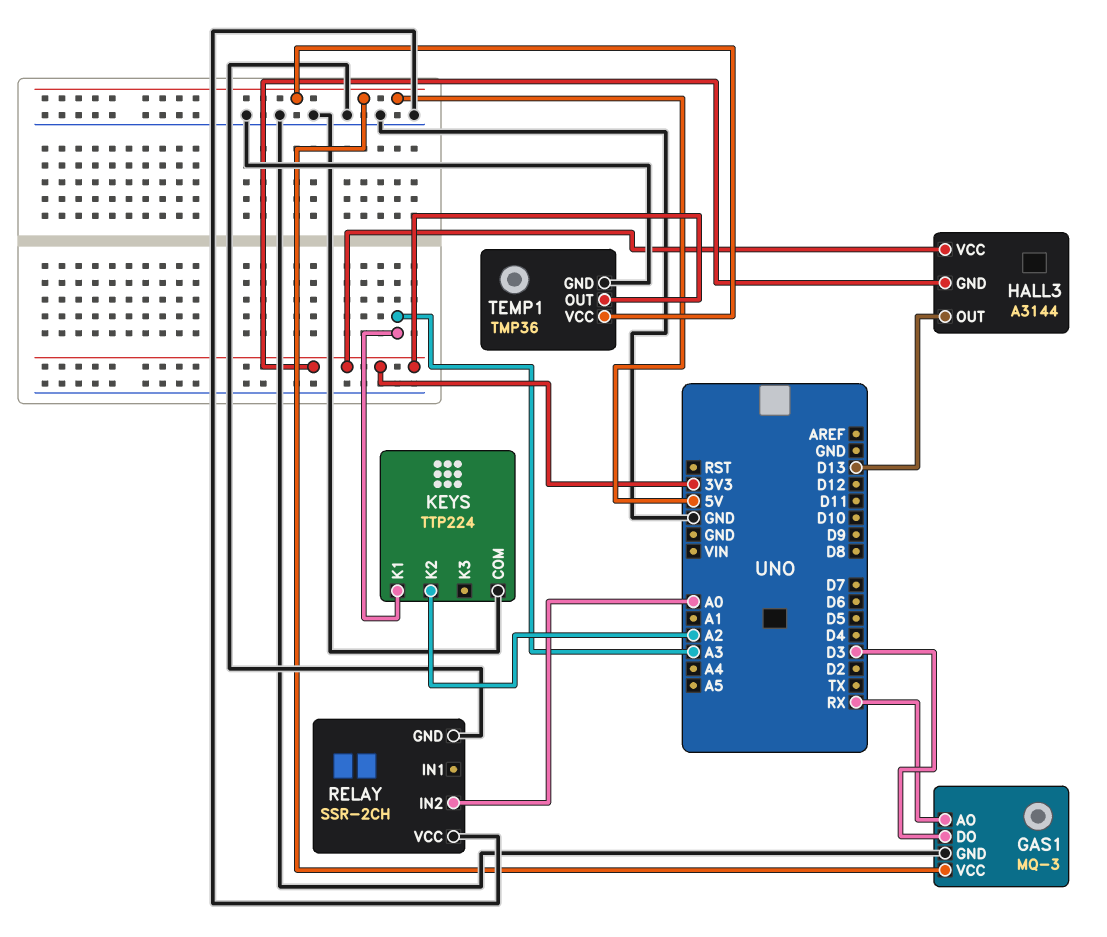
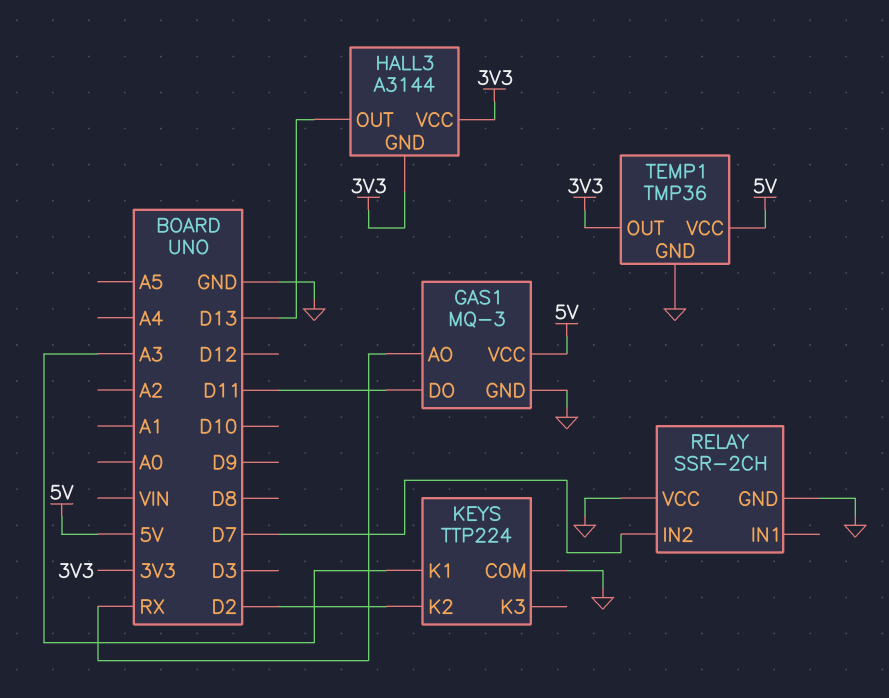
GAS1 pin DO: D3 -> D11
KEYS pin K2: A2 -> D2
RELAY pin IN2: A0 -> D7

